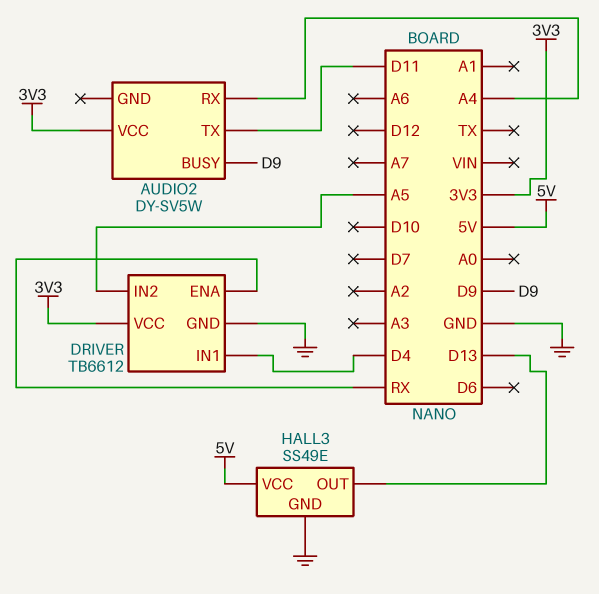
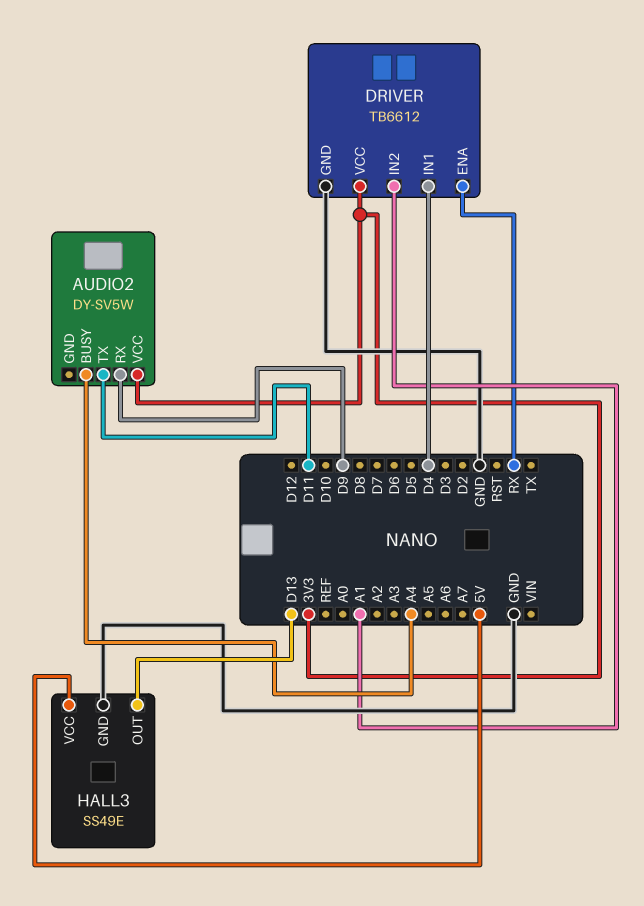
AUDIO2 pin BUSY: D9 -> A4
AUDIO2 pin RX: A4 -> D9
DRIVER pin IN2: A5 -> A1

